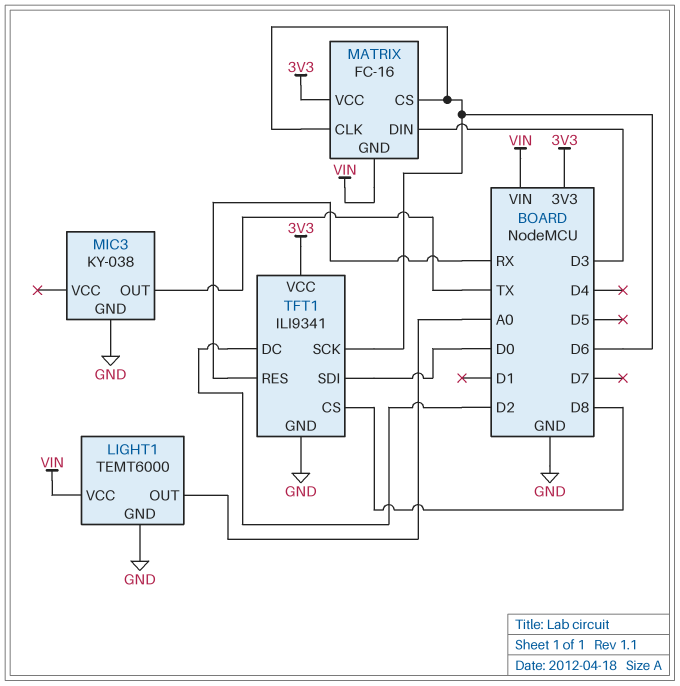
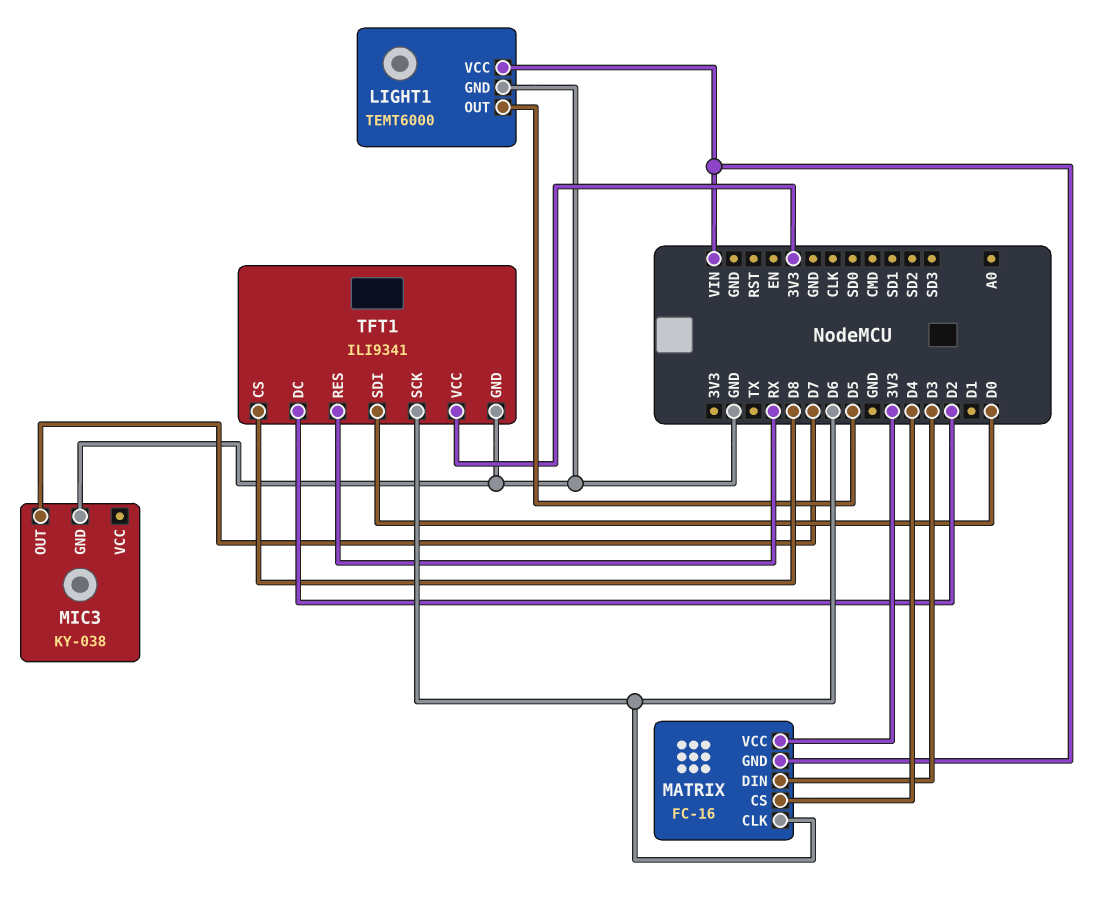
LIGHT1 pin OUT: A0 -> D5
MATRIX pin CS: D6 -> D4
MIC3 pin OUT: TX -> D7

